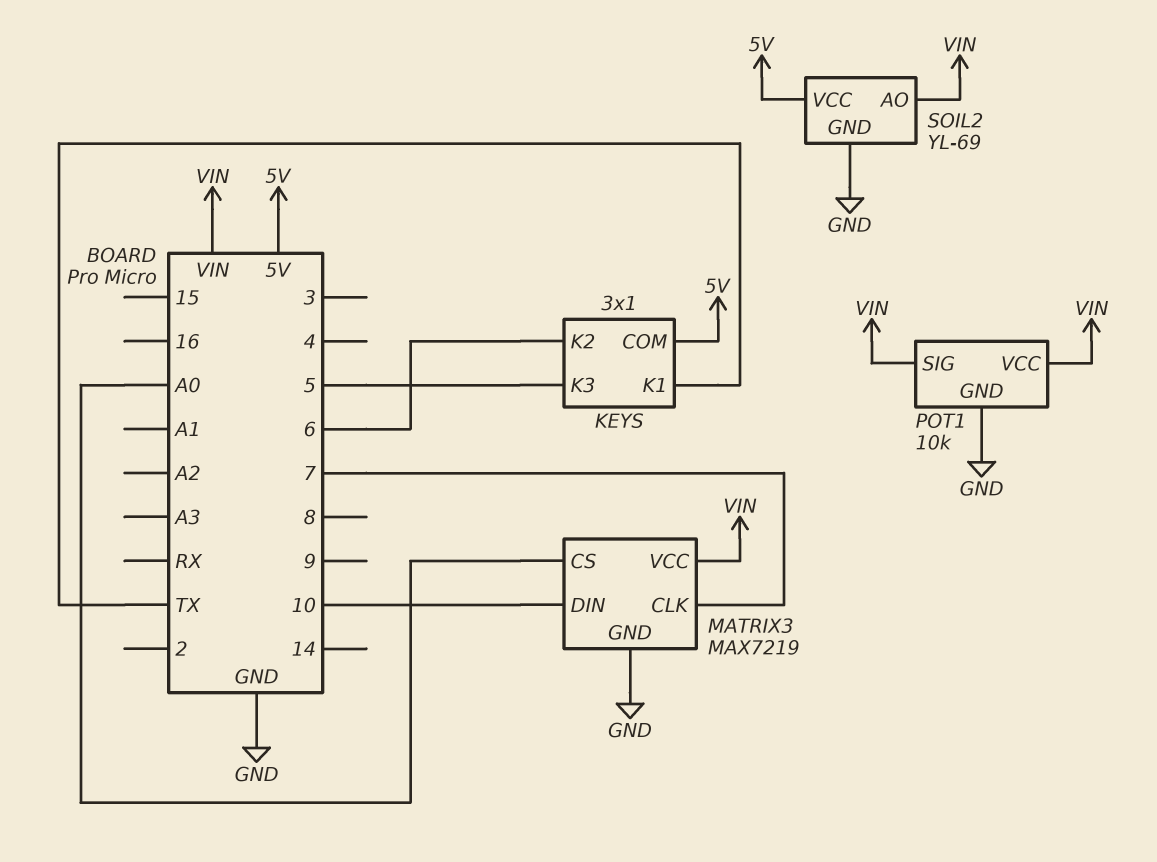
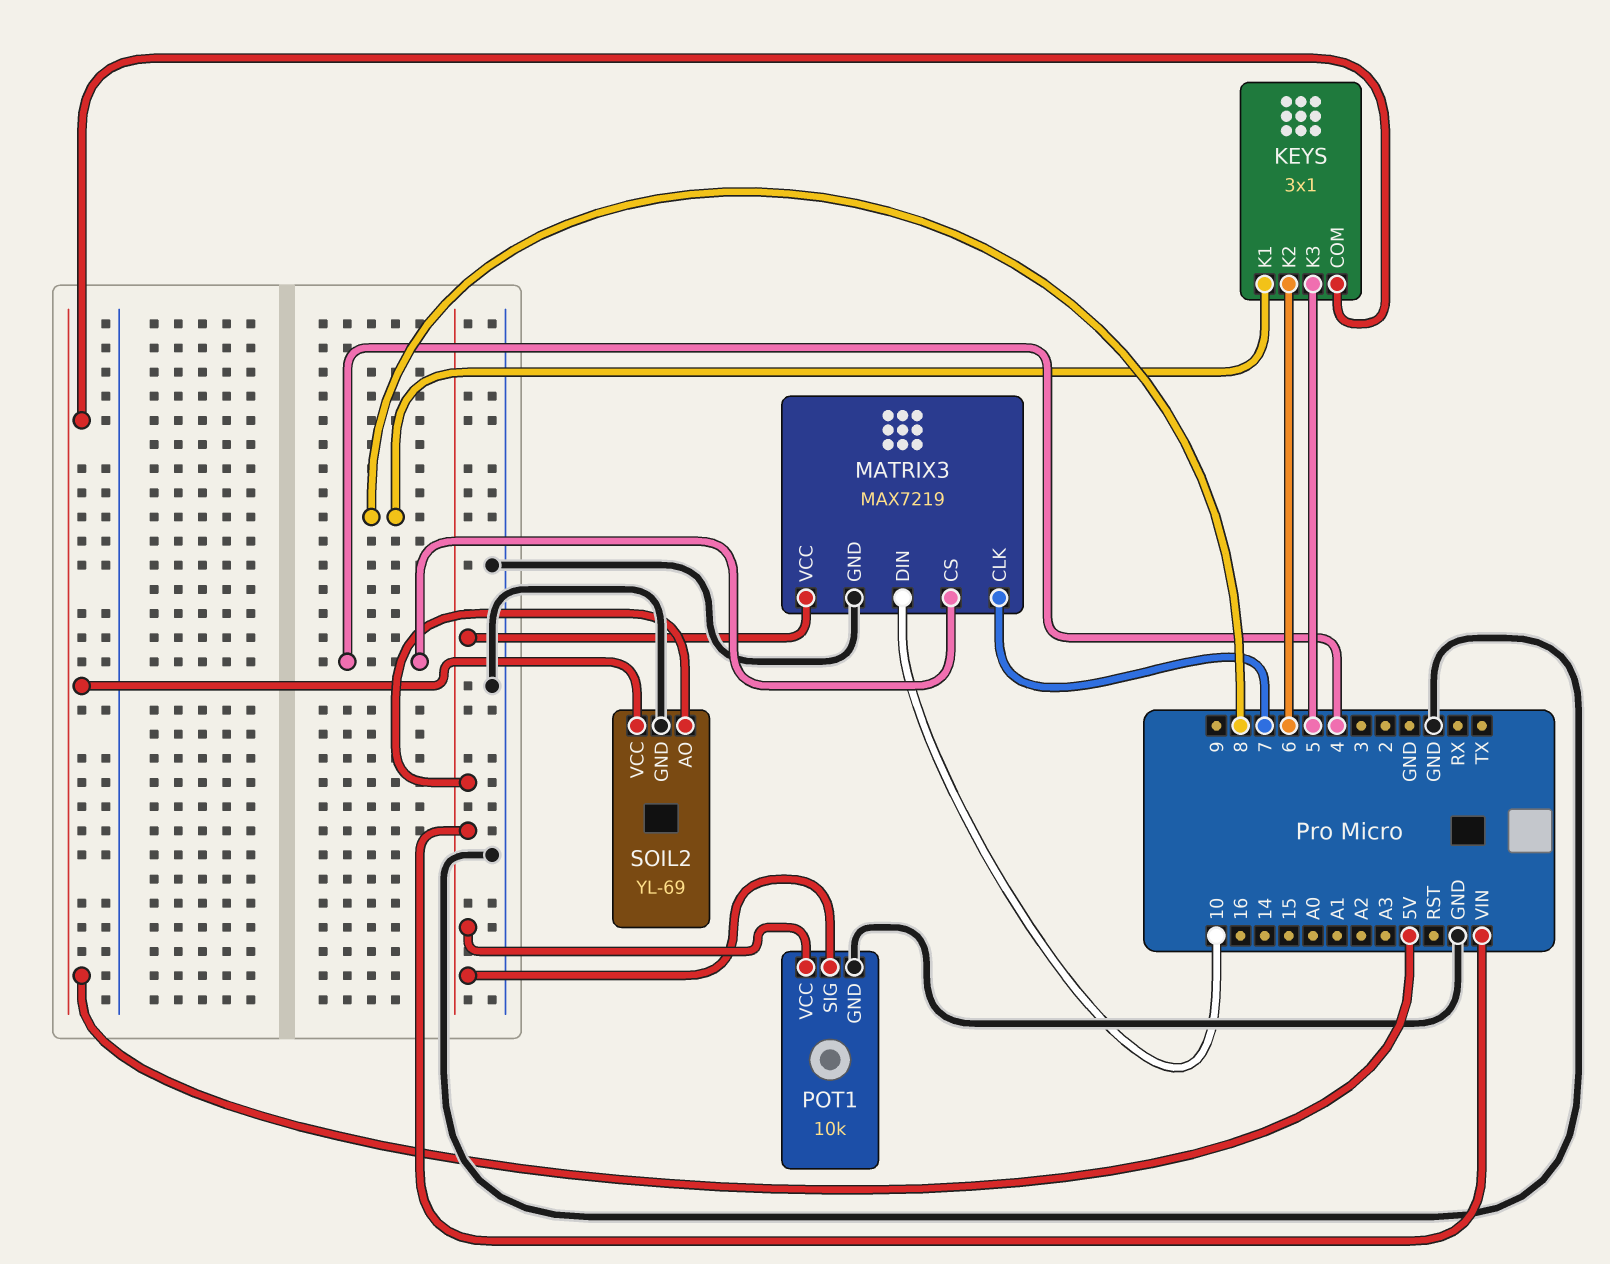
KEYS pin K1: TX -> 8
MATRIX3 pin CS: A0 -> 4

